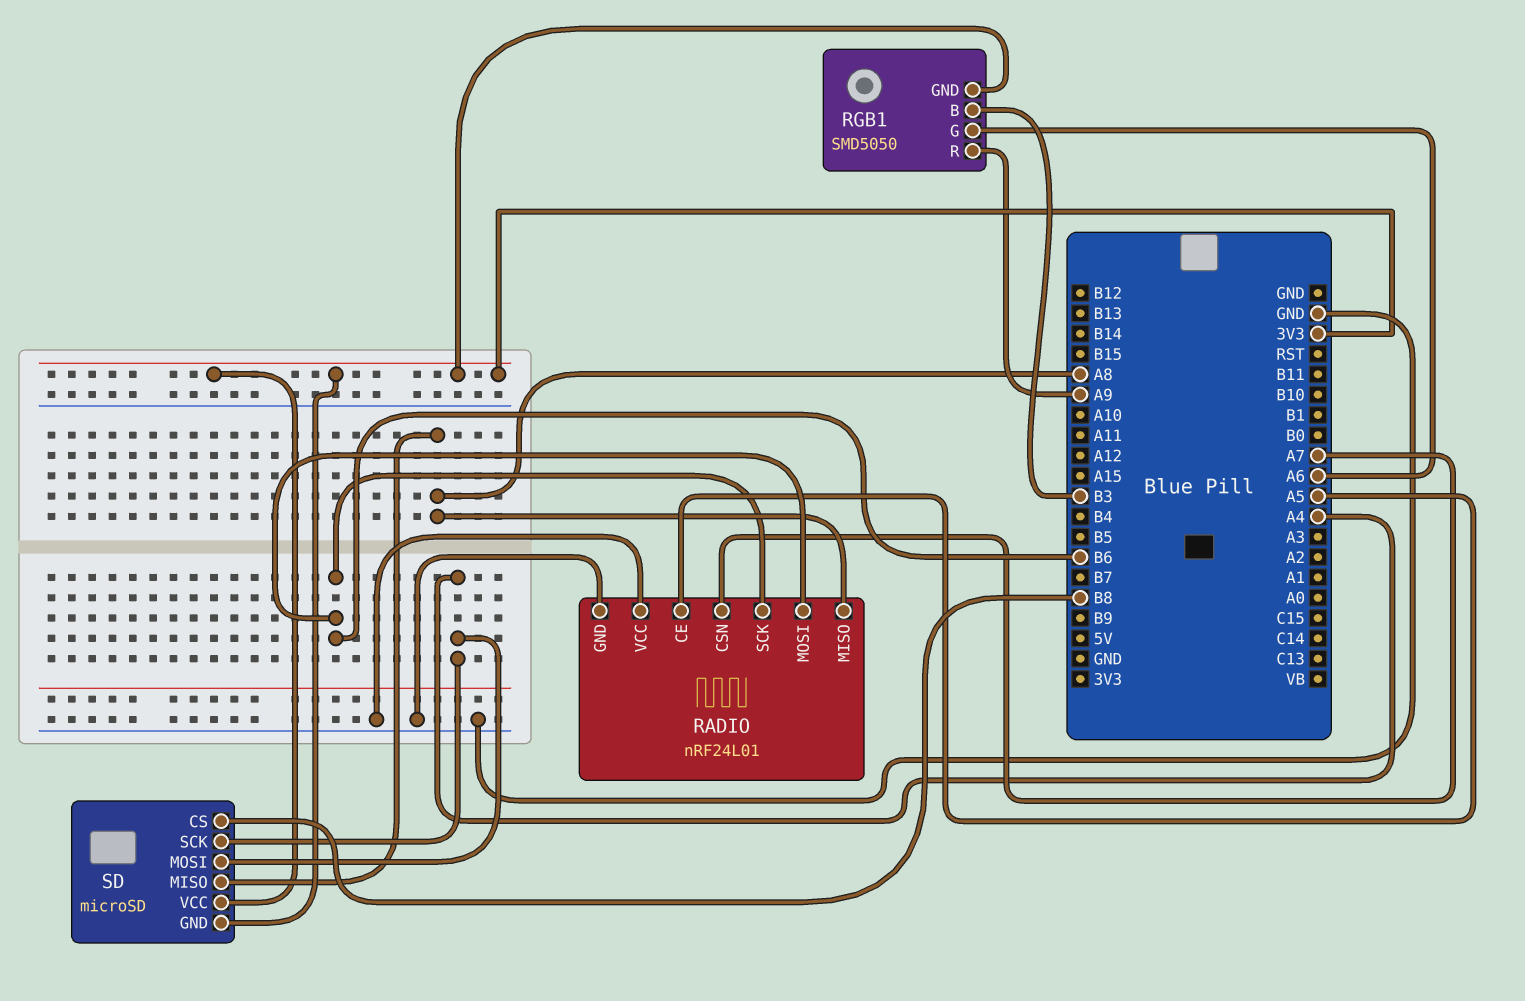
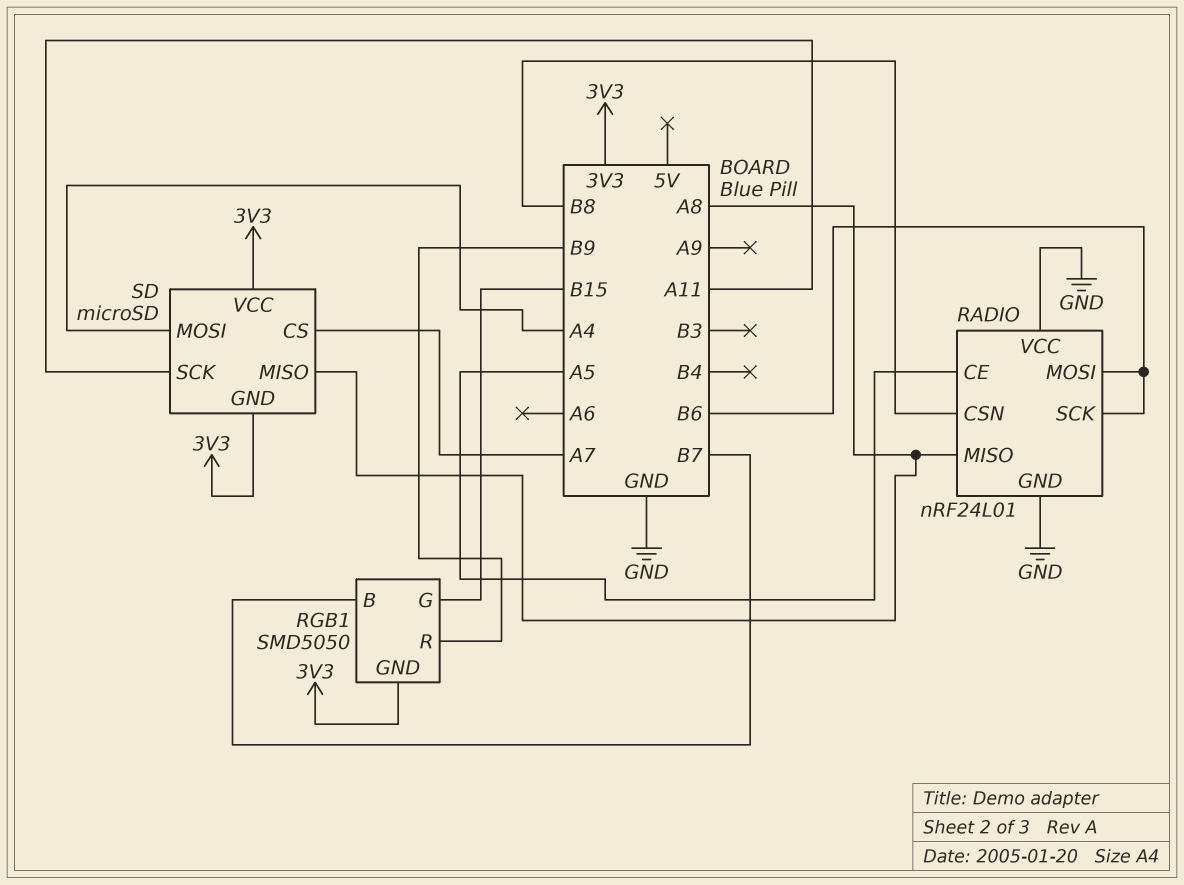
RADIO pin CSN: A7 -> B8
RGB1 pin B: B3 -> B7
RGB1 pin G: A6 -> B15
RGB1 pin R: A9 -> B9
SD pin CS: B8 -> A7
SD pin SCK: A4 -> A11

